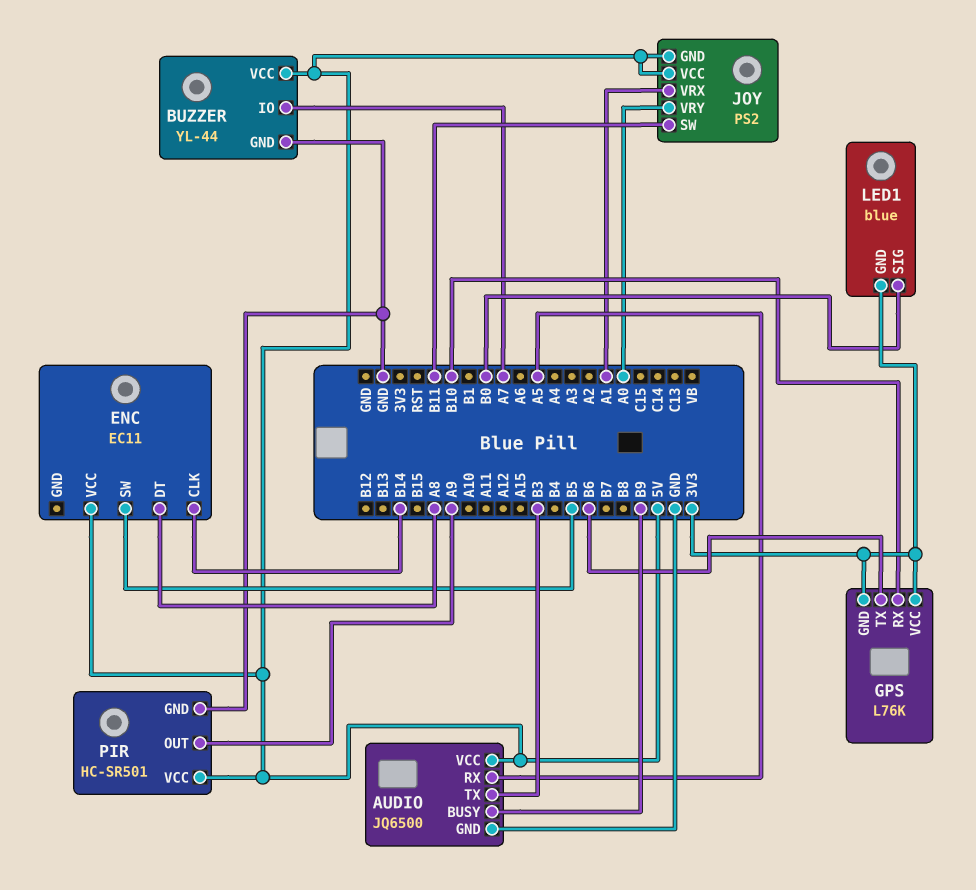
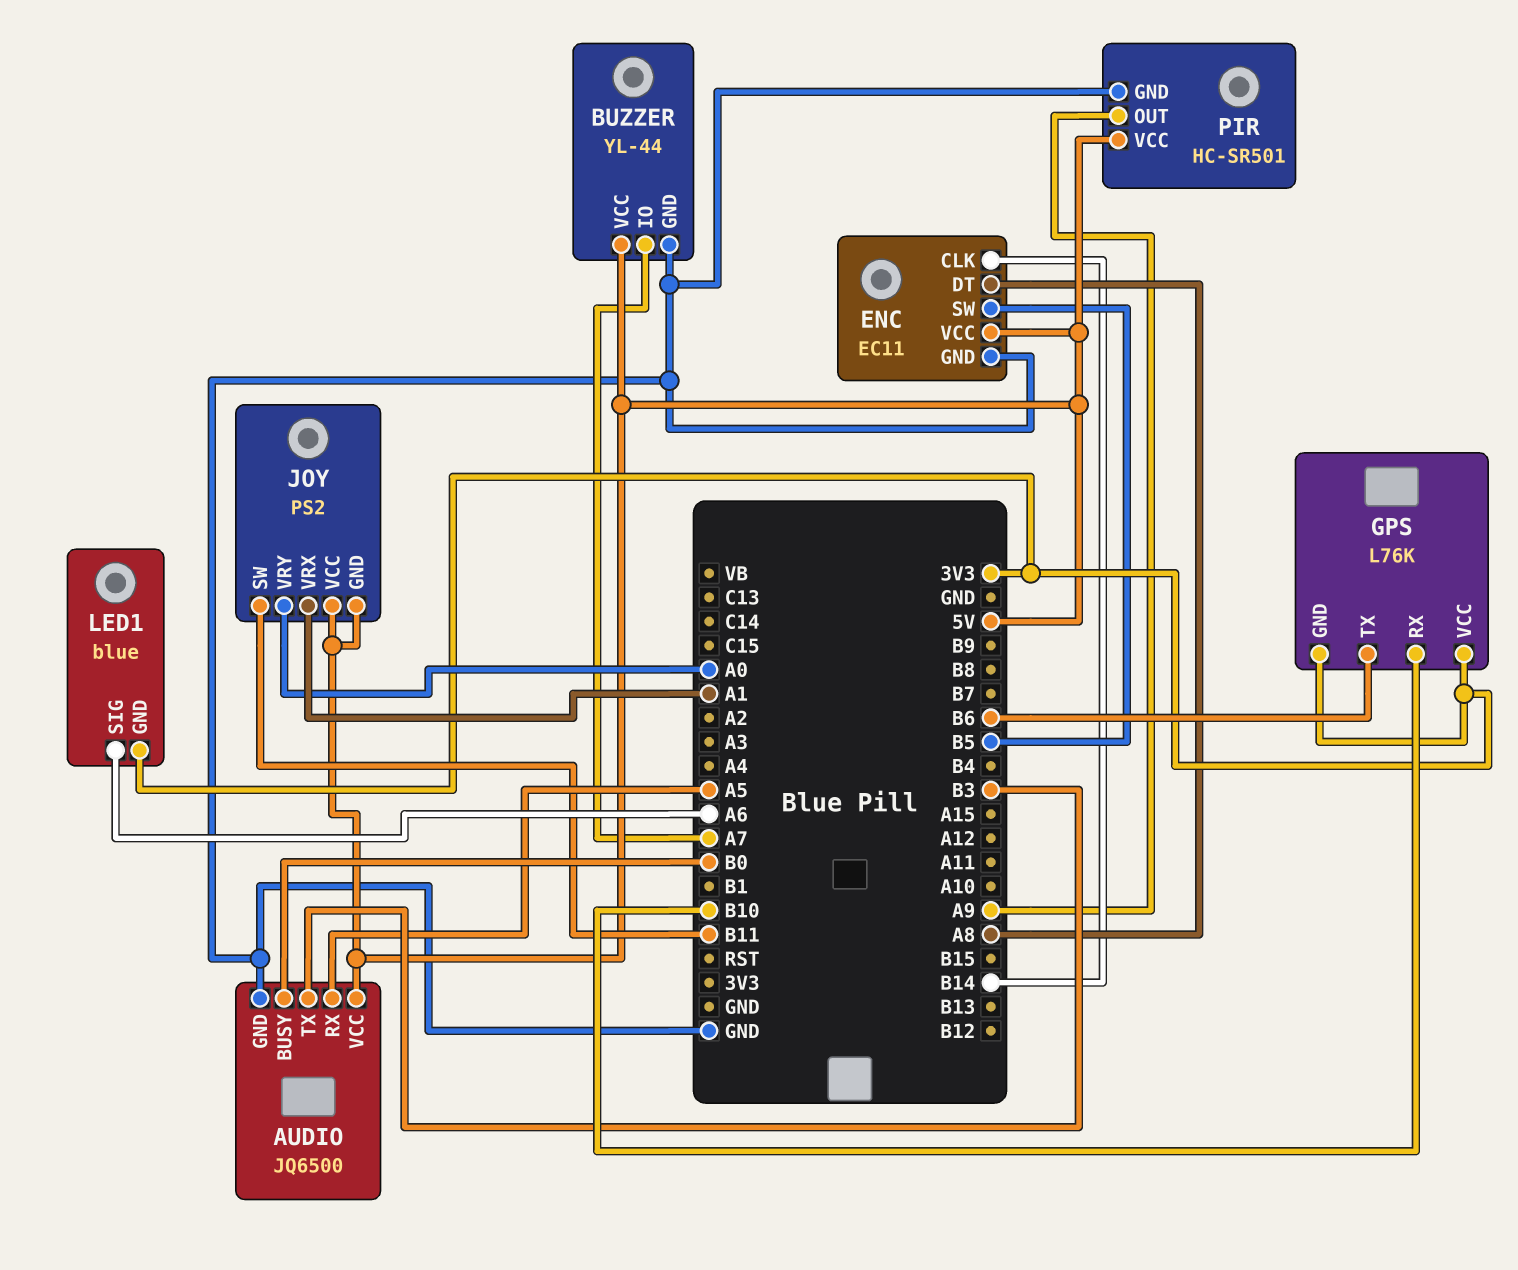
AUDIO pin BUSY: B9 -> B0
ENC pin GND: none -> GND
LED1 pin SIG: B0 -> A6

